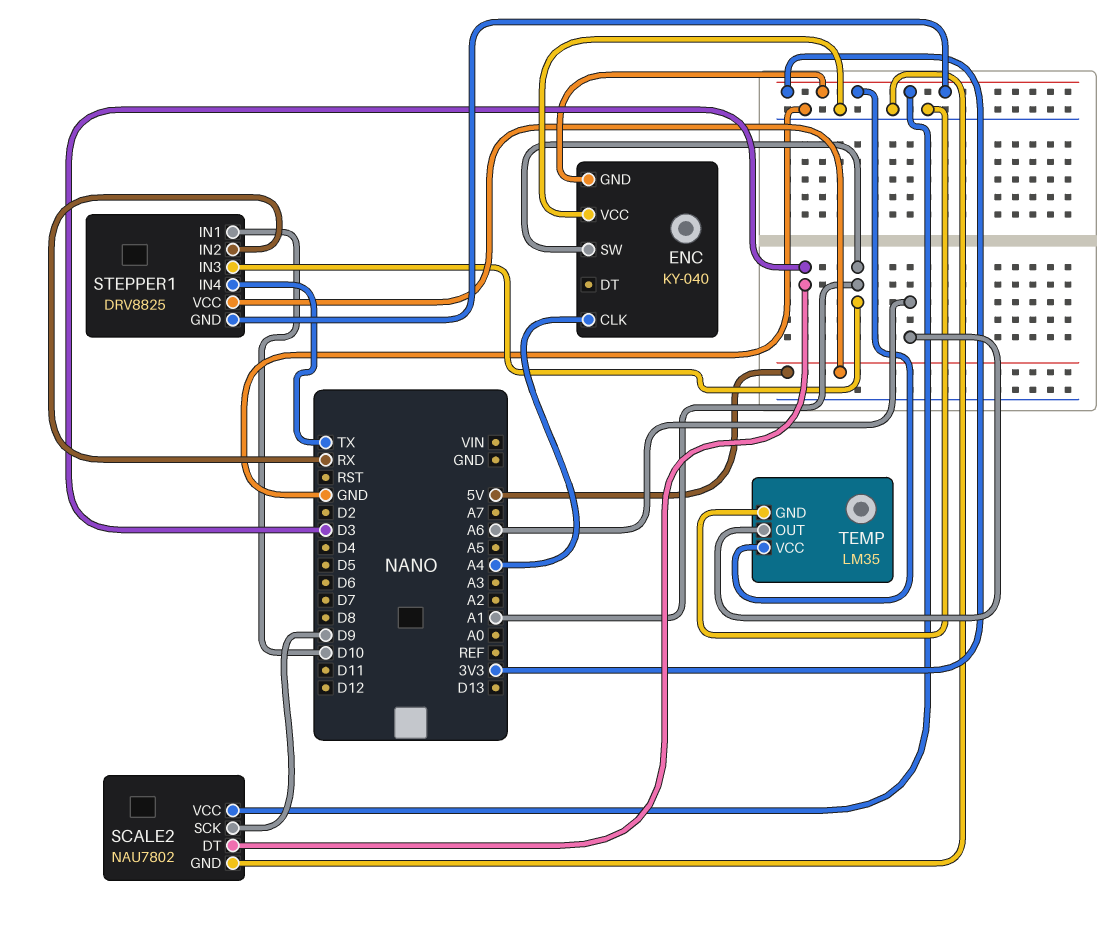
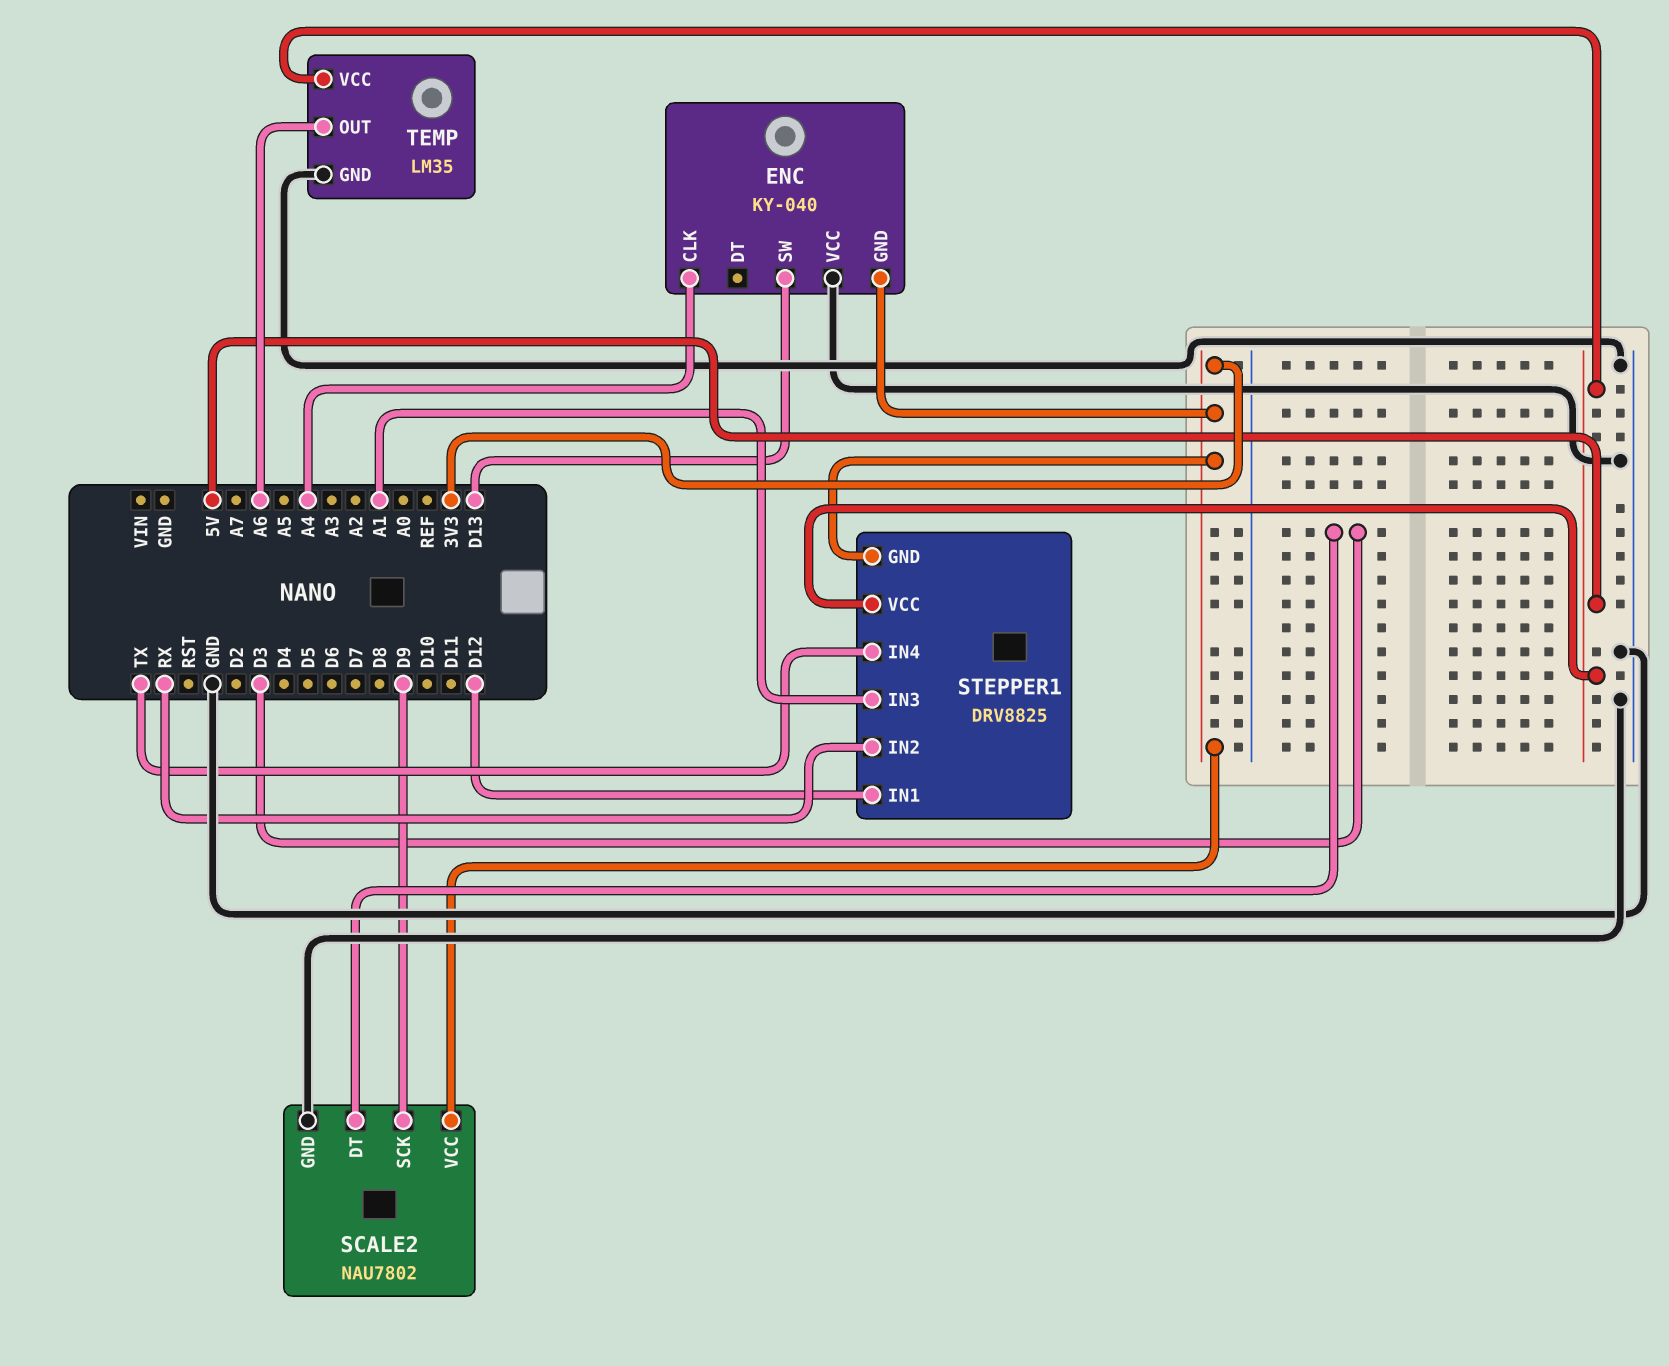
ENC pin SW: A1 -> D13
STEPPER1 pin IN1: D10 -> D12
TEMP pin VCC: 3V3 -> 5V

